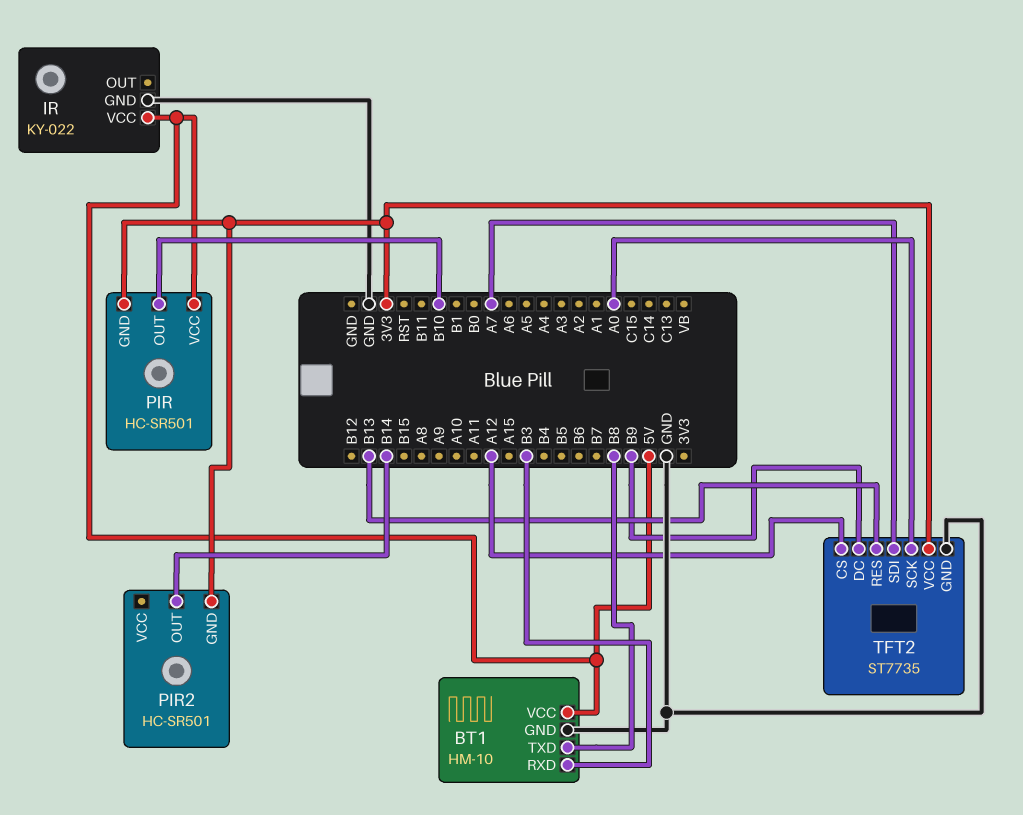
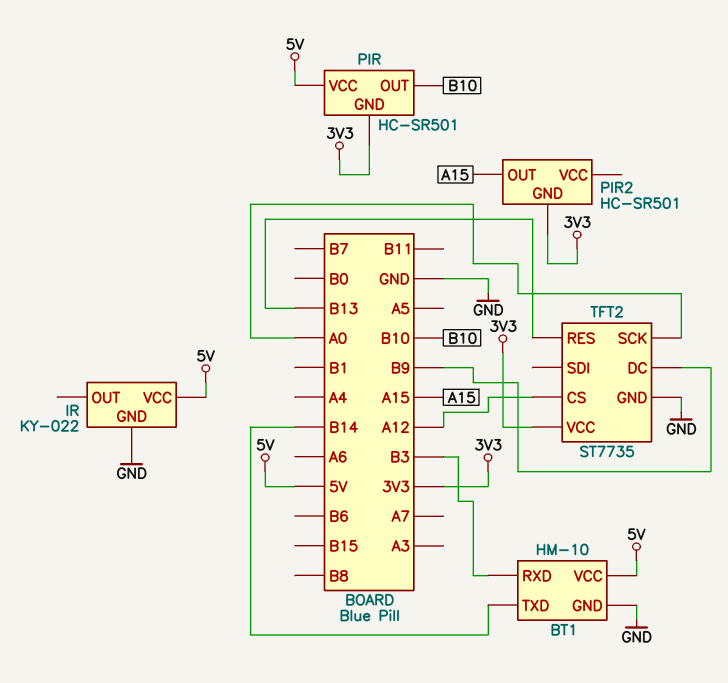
BT1 pin TXD: B8 -> B14
PIR2 pin OUT: B14 -> A15
TFT2 pin SDI: A7 -> none

